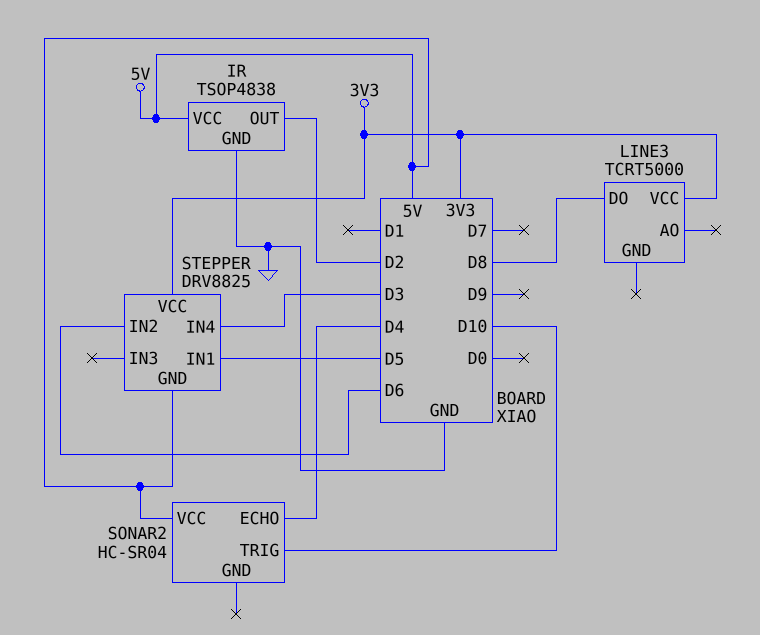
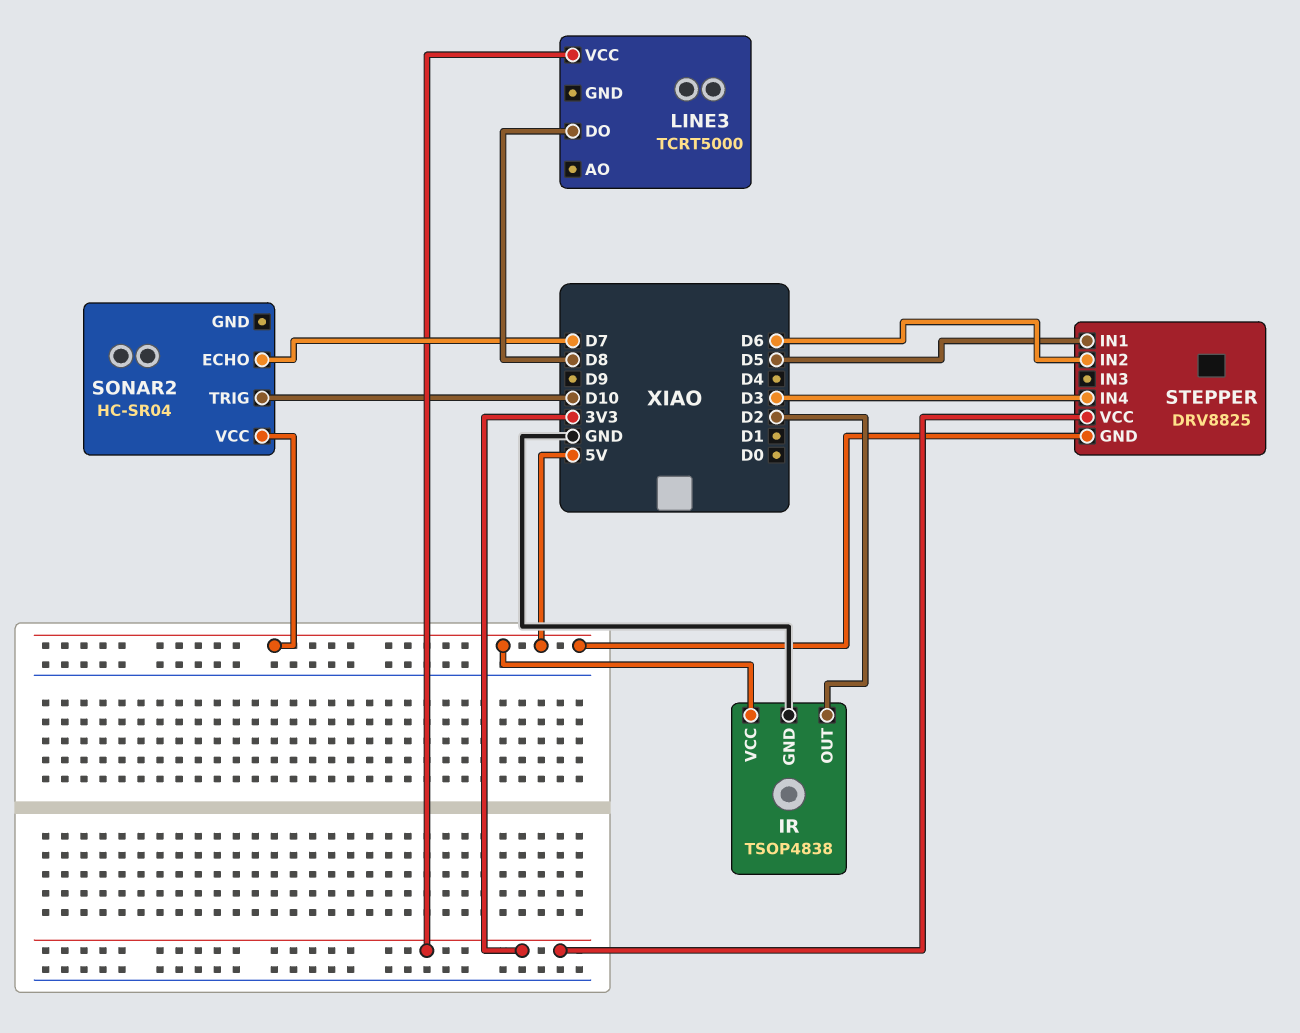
SONAR2 pin ECHO: D4 -> D7

